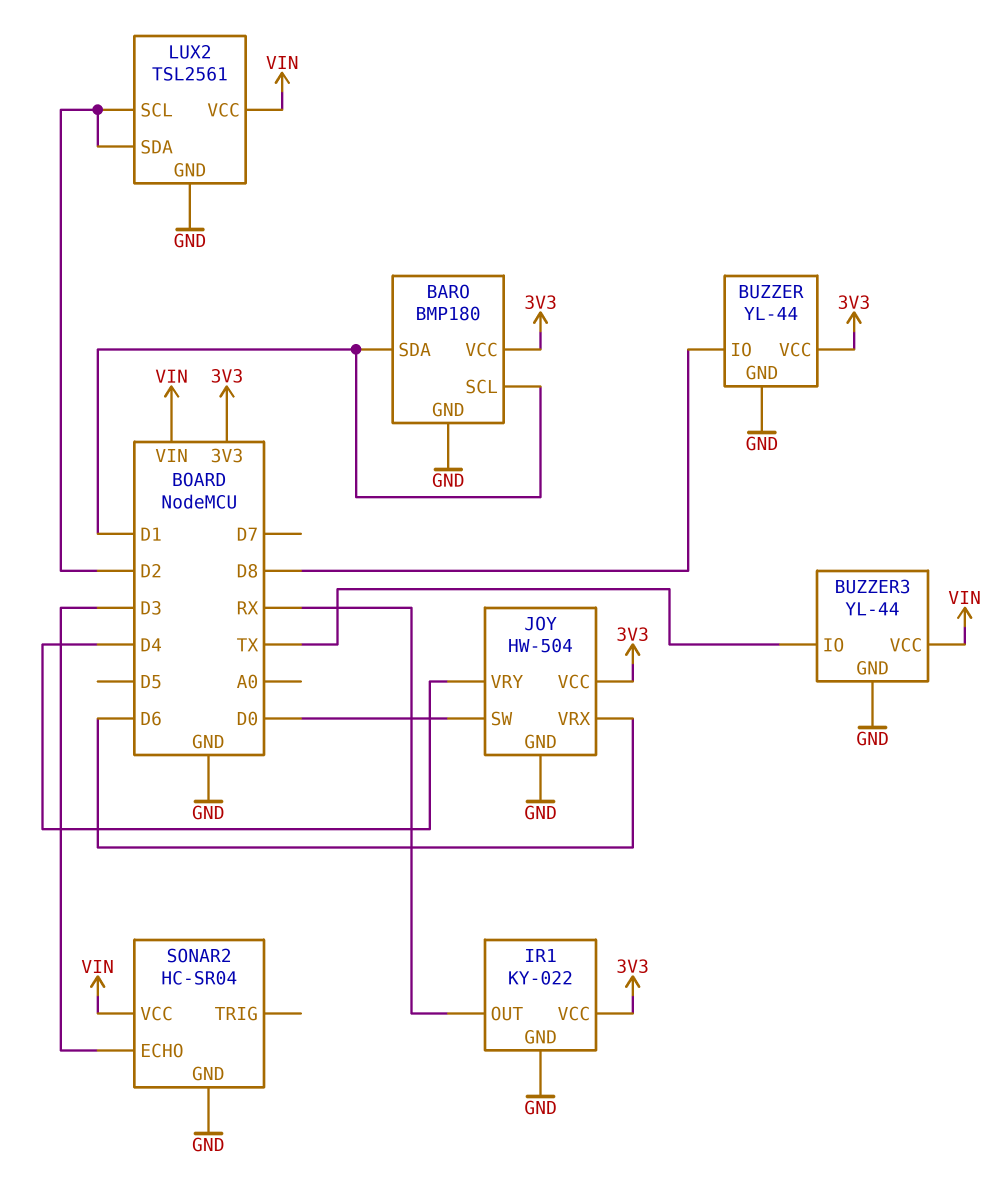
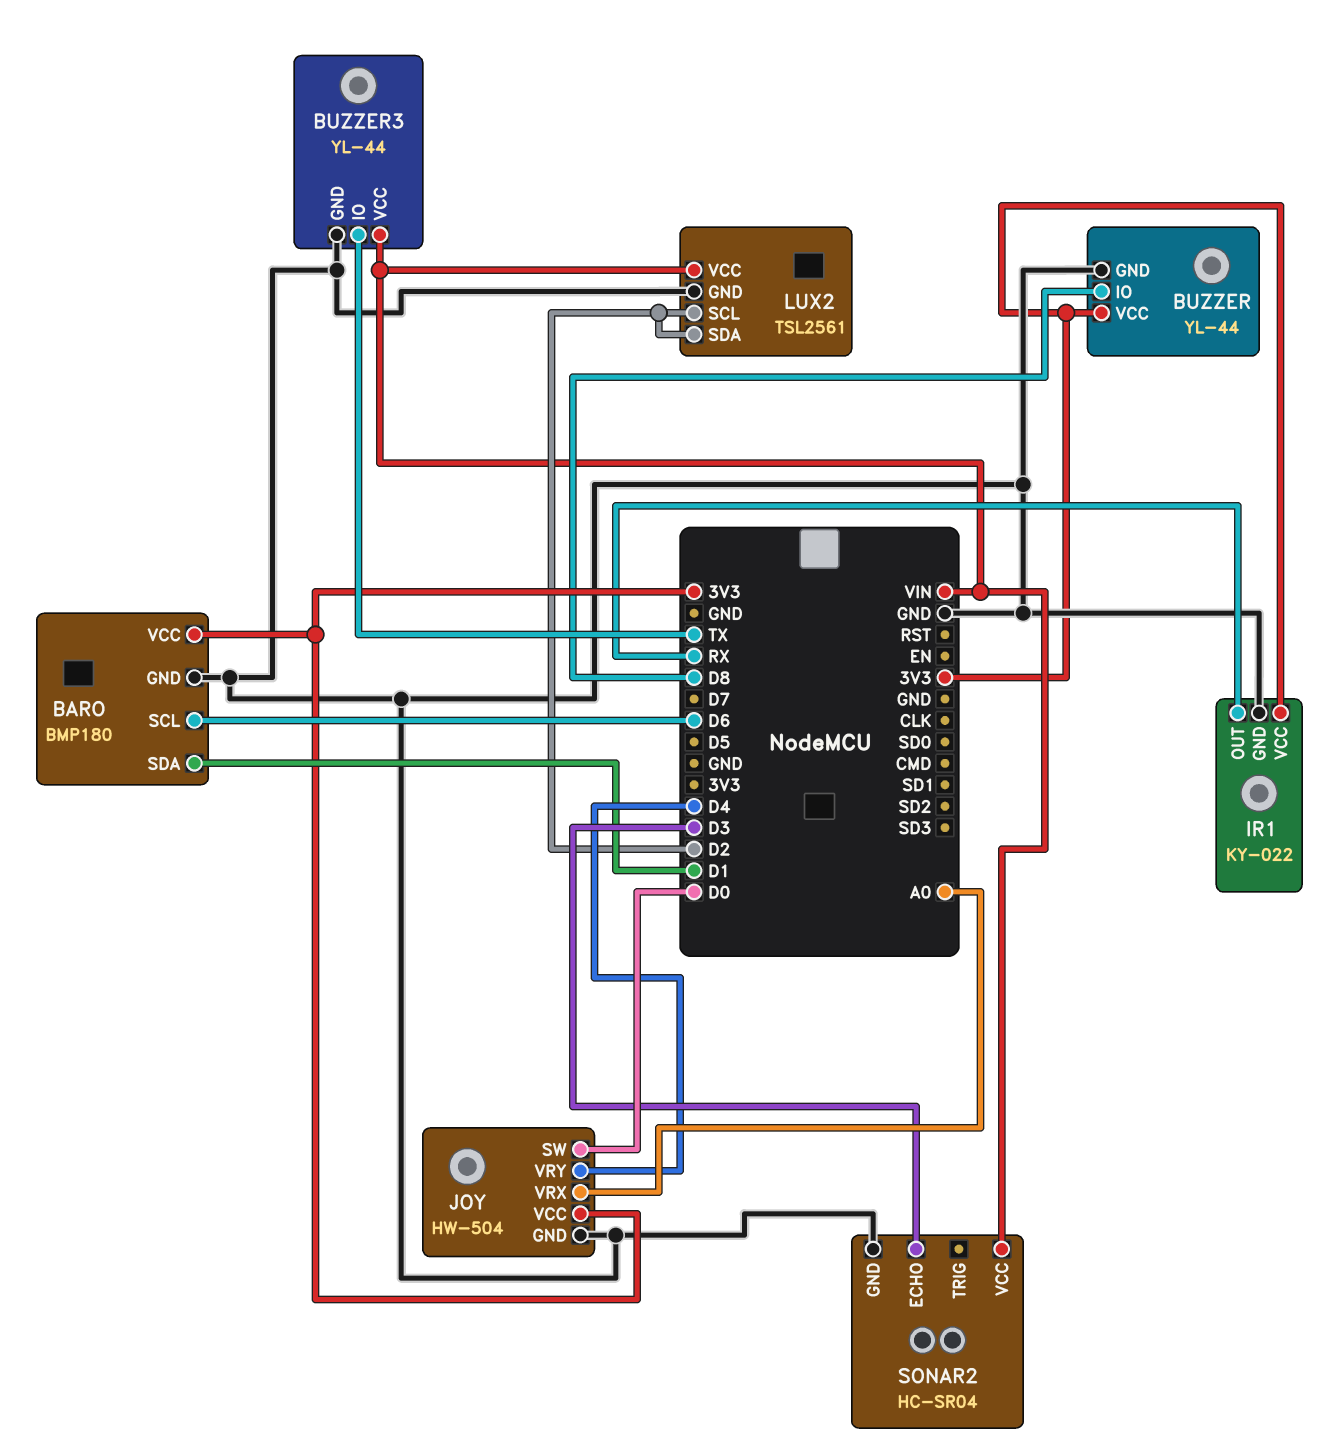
BARO pin SCL: D1 -> D6
JOY pin VRX: D6 -> A0

